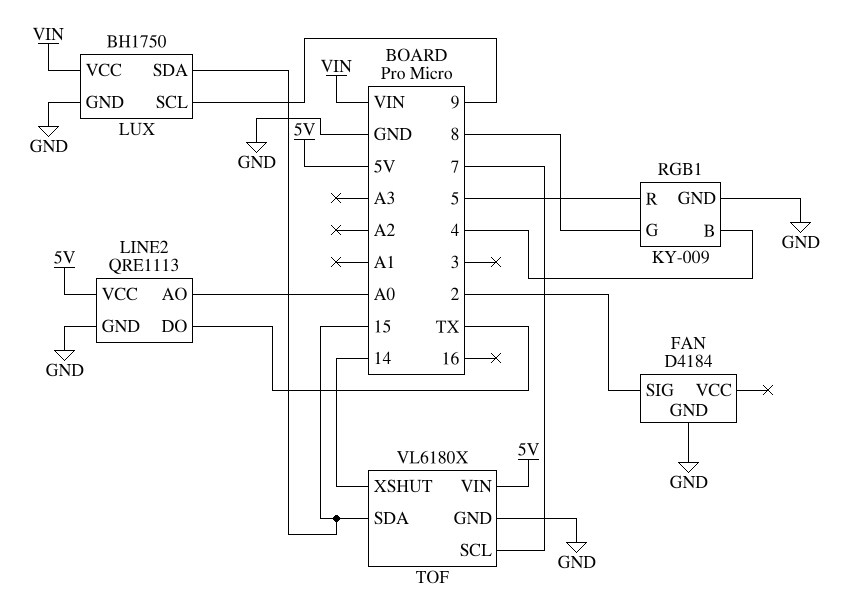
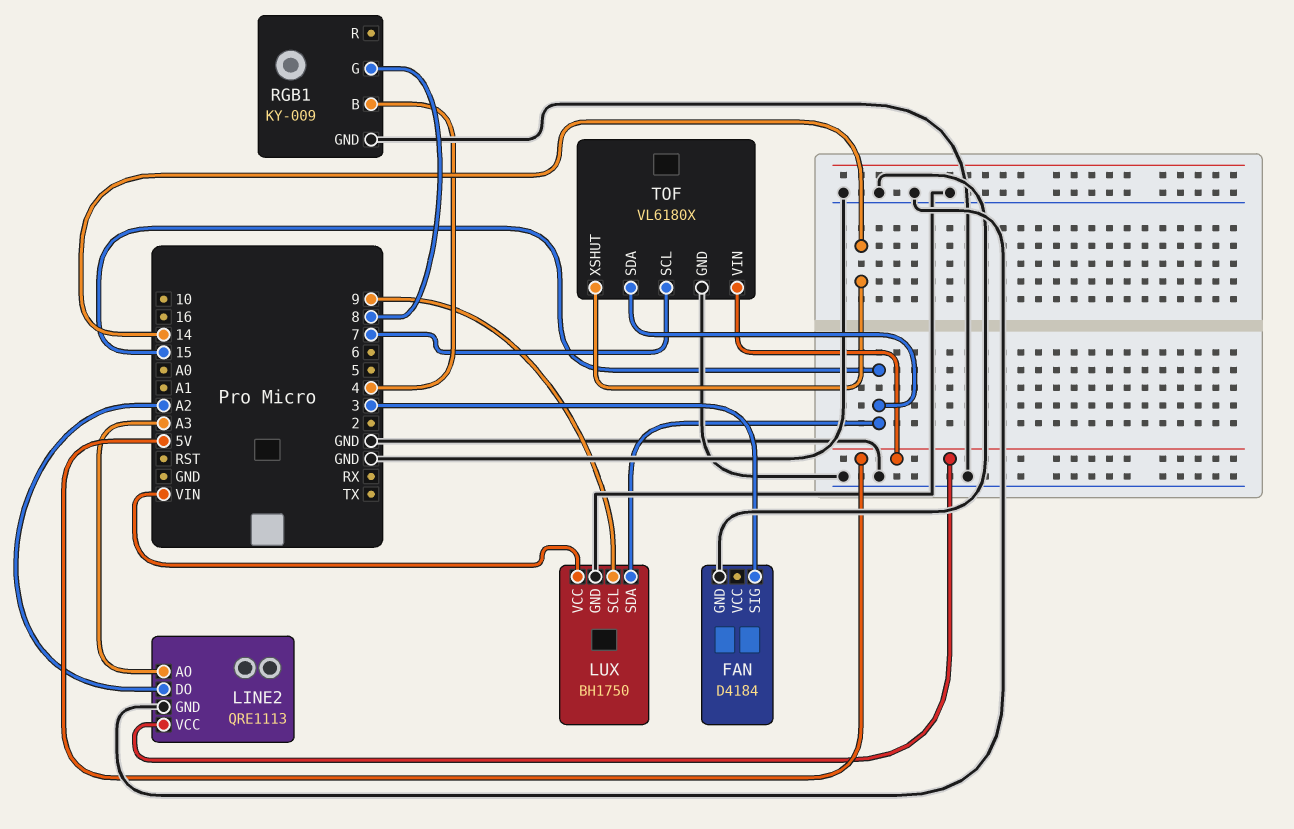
FAN pin SIG: 2 -> 3
LINE2 pin AO: A0 -> A3
LINE2 pin DO: TX -> A2
RGB1 pin R: 5 -> none

